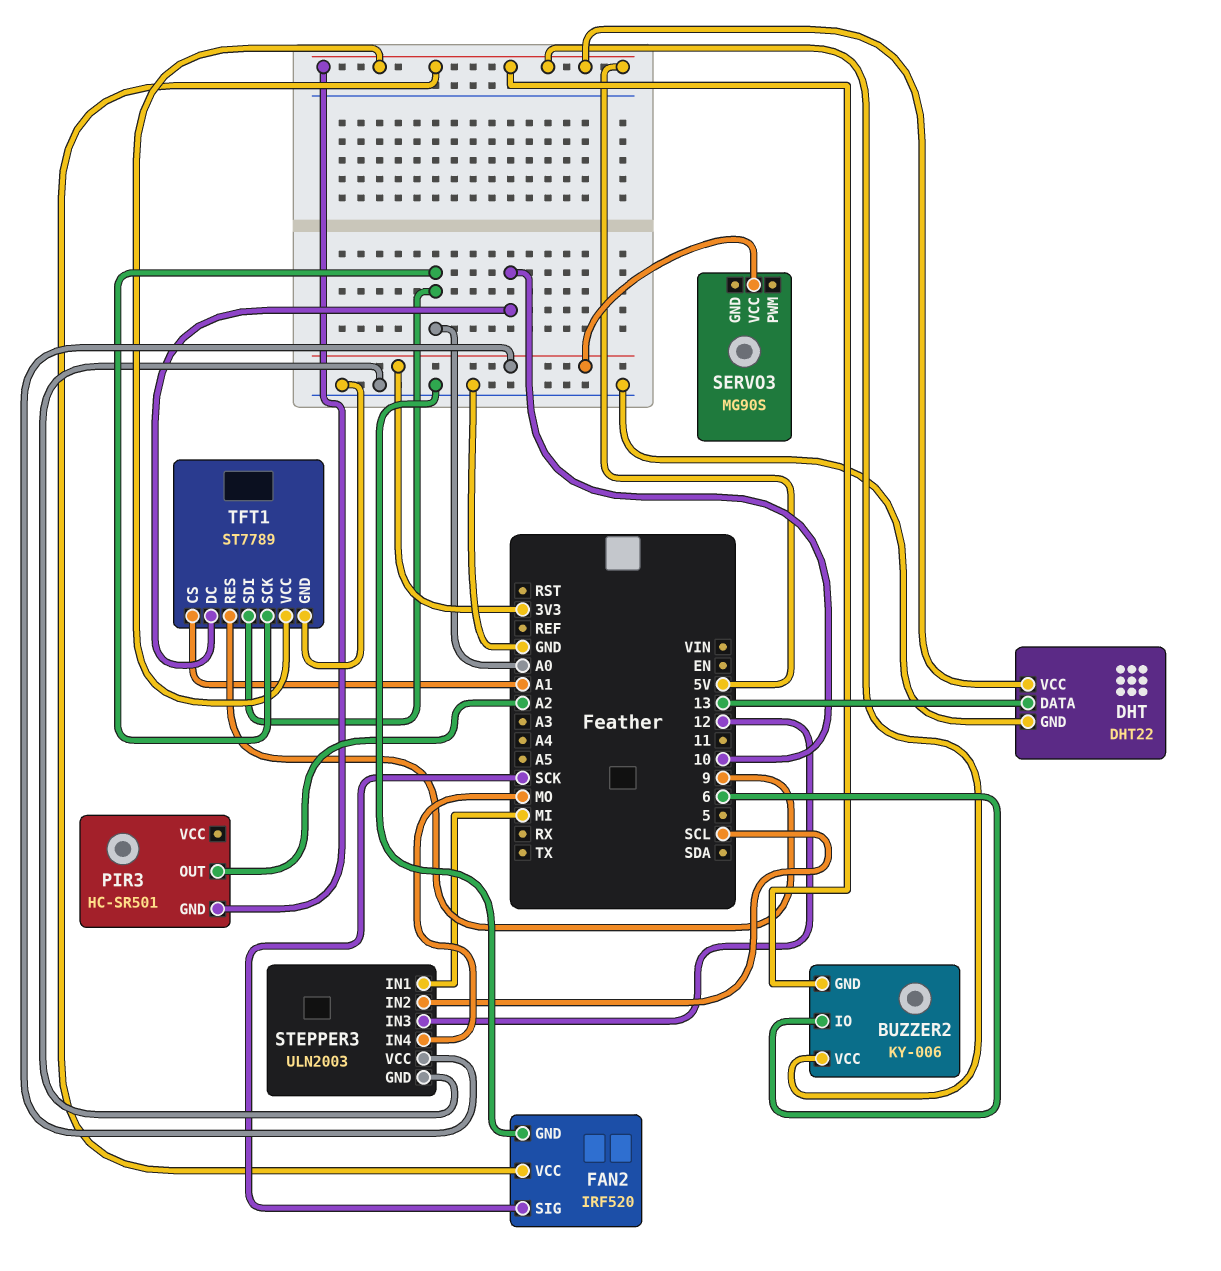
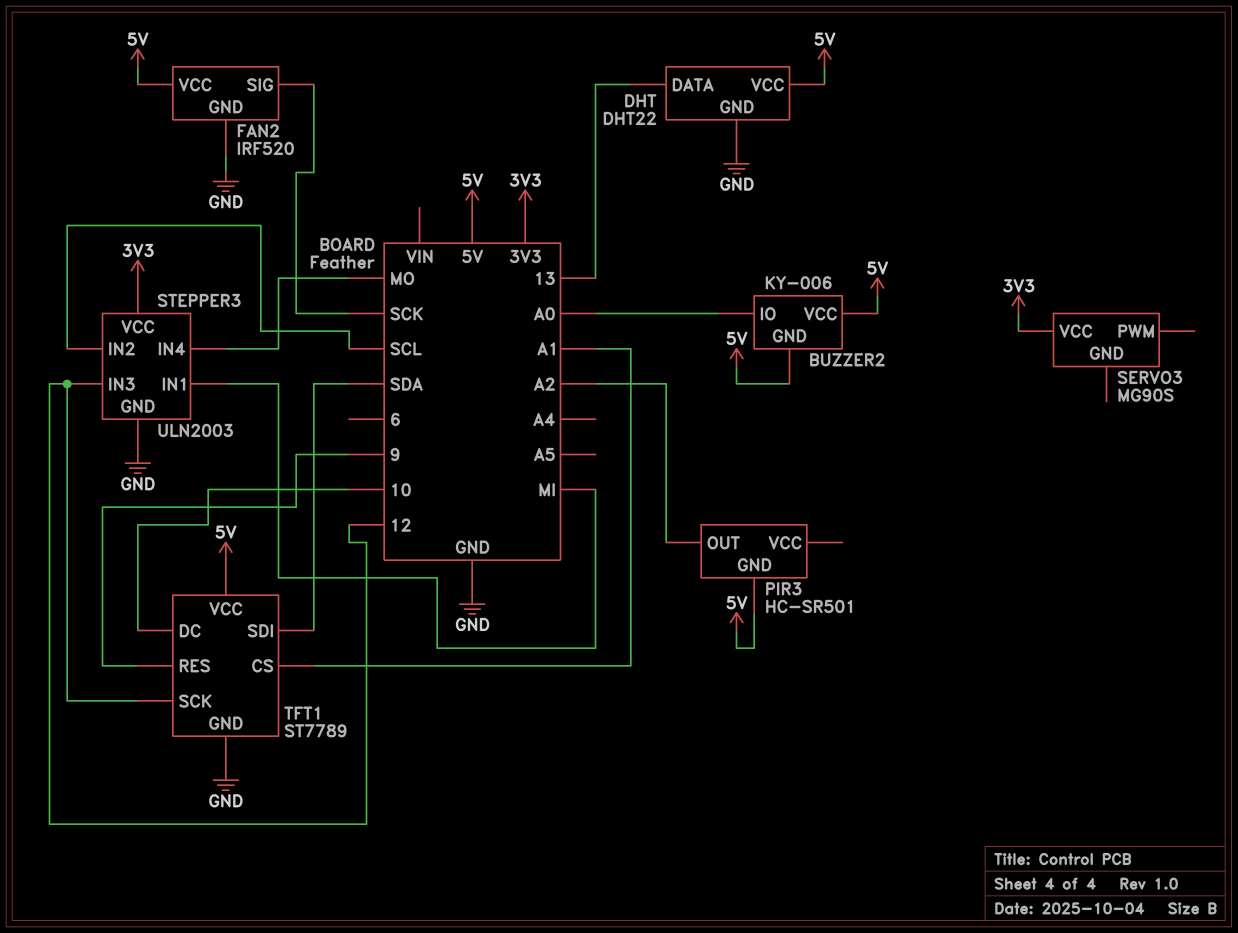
BUZZER2 pin IO: 6 -> A0
TFT1 pin SCK: A0 -> 12
TFT1 pin SDI: A0 -> SDA

